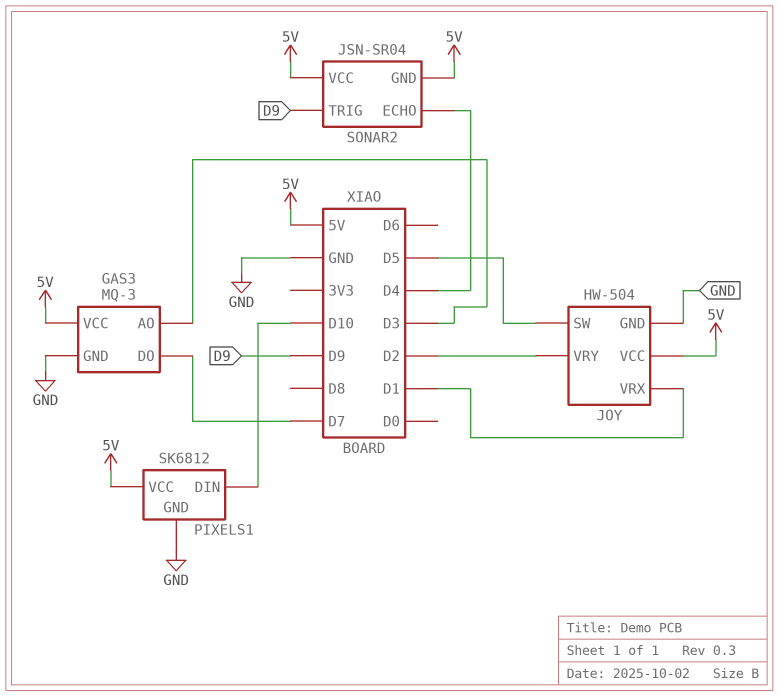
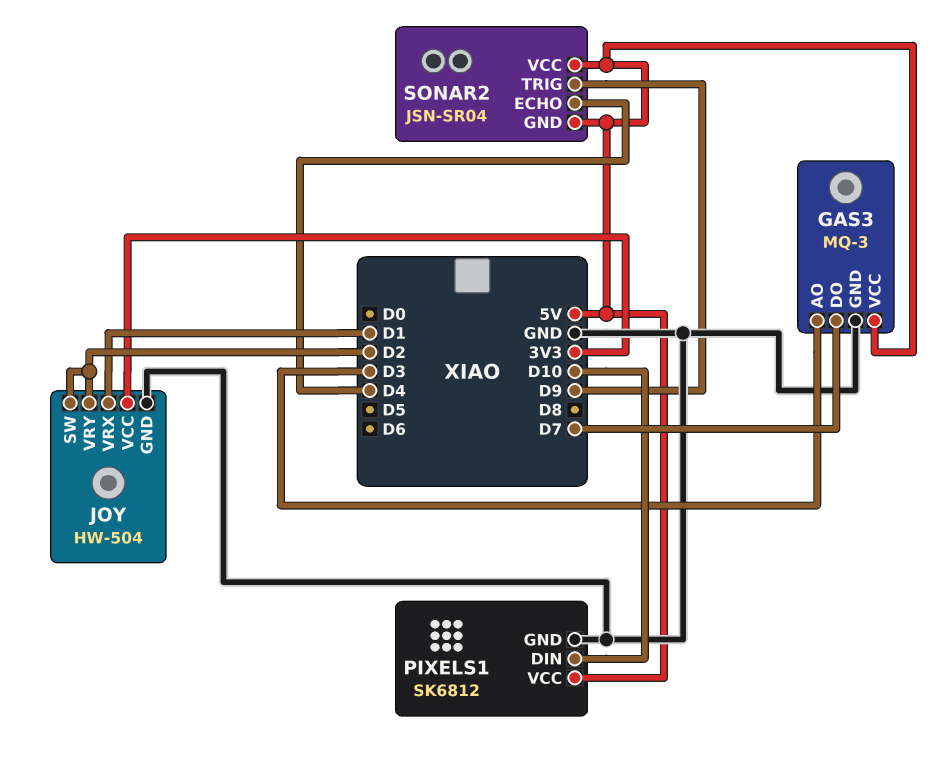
JOY pin SW: D5 -> D2
JOY pin VCC: 5V -> 3V3

